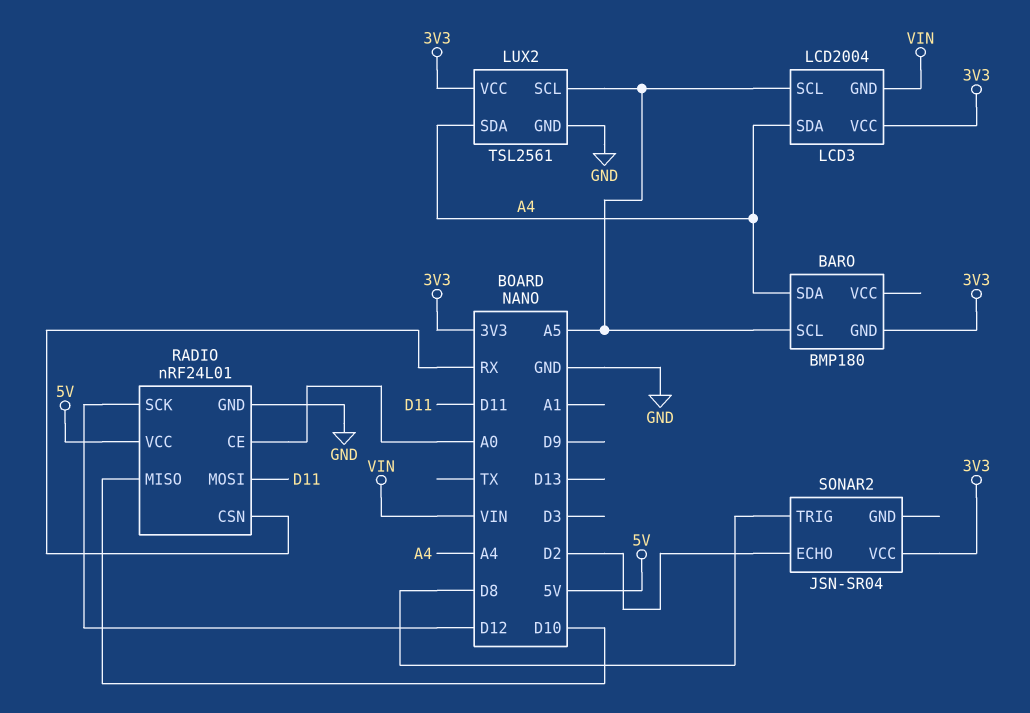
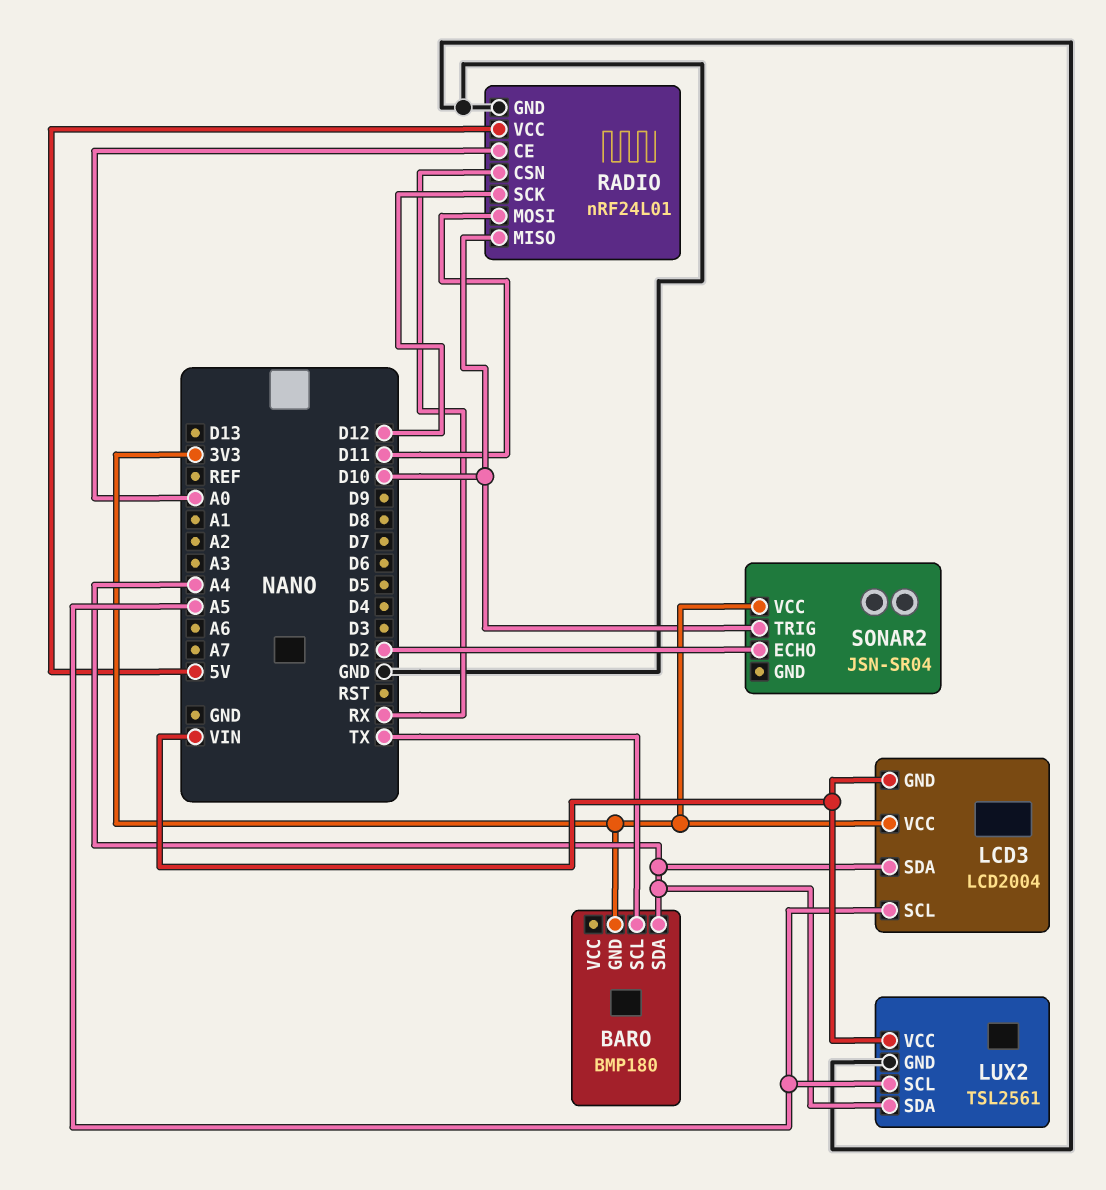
BARO pin SCL: A5 -> TX
LUX2 pin VCC: 3V3 -> VIN
SONAR2 pin TRIG: D8 -> D10

